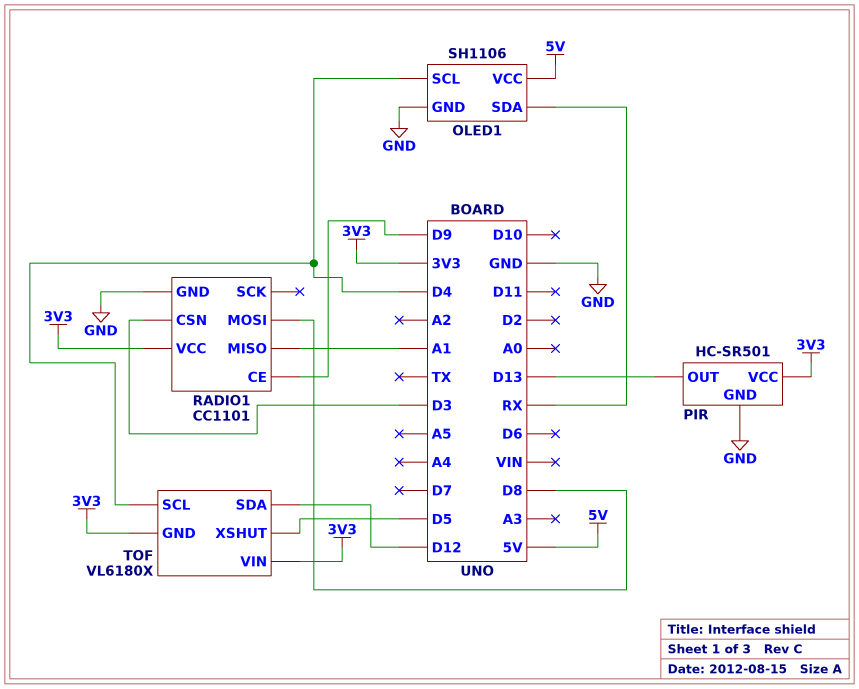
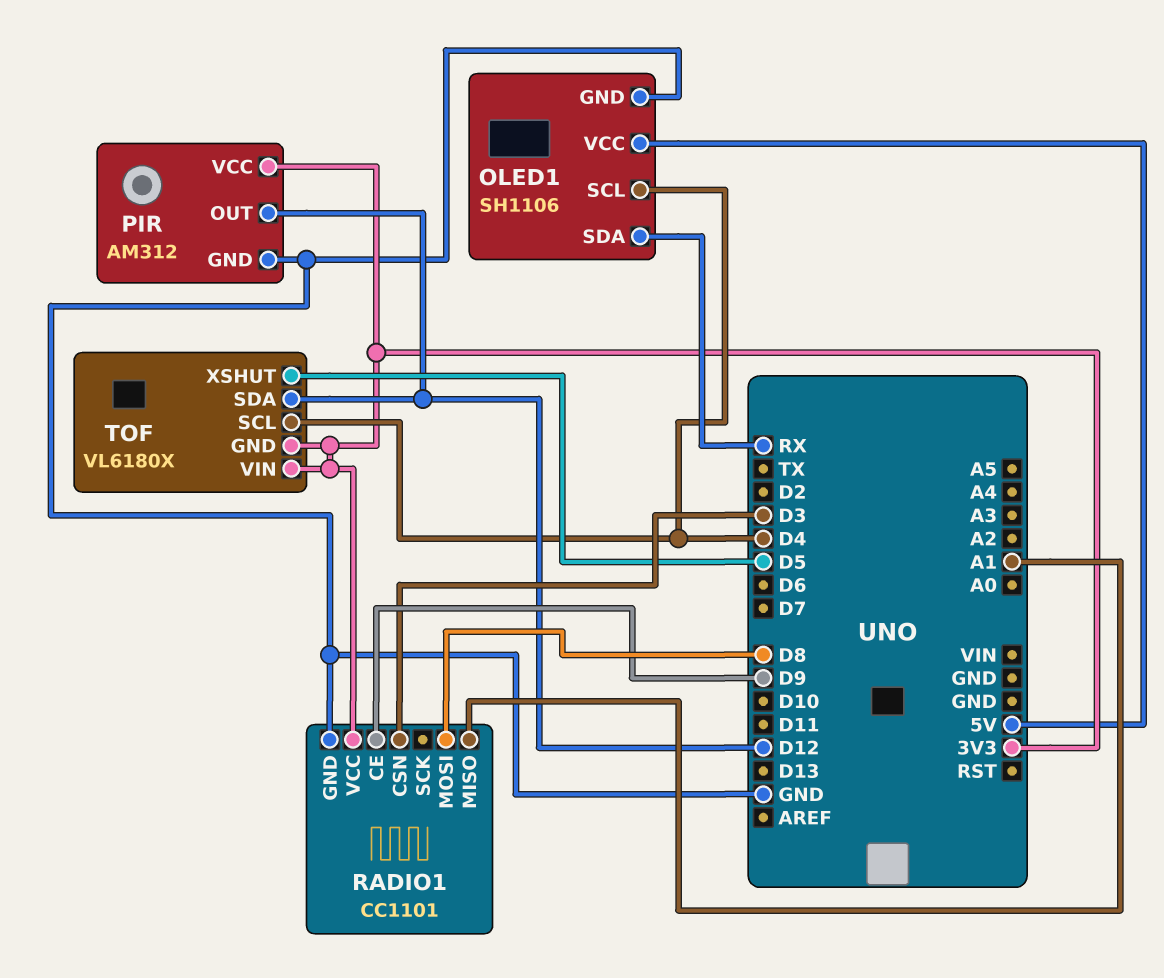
PIR: HC-SR501 -> AM312
PIR pin OUT: D13 -> D12

